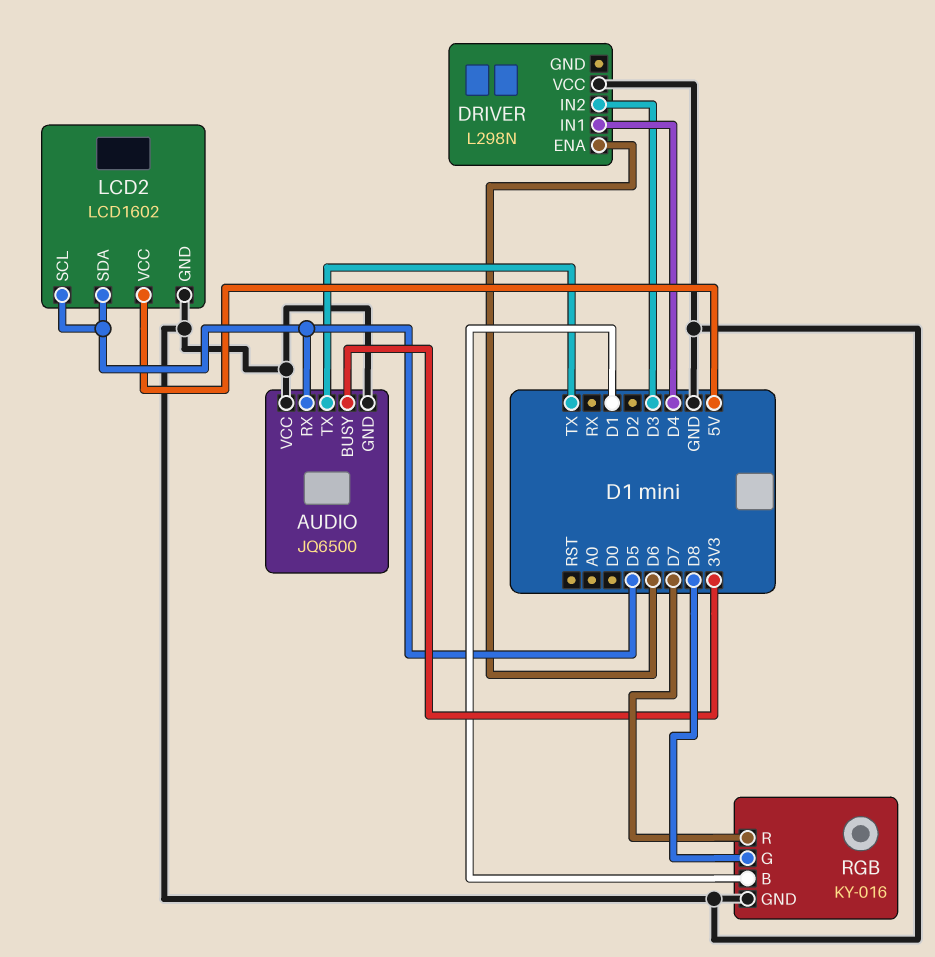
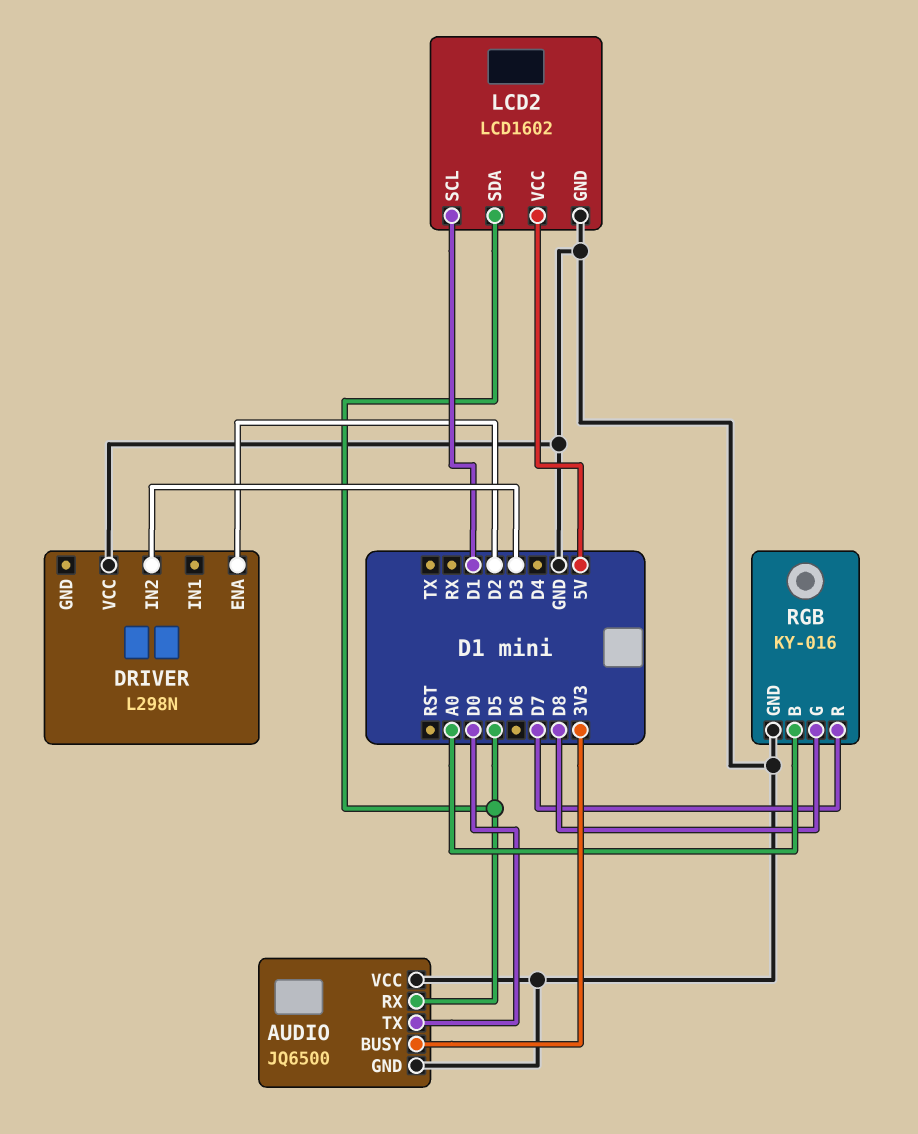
AUDIO pin TX: TX -> D0
DRIVER pin ENA: D6 -> D2
DRIVER pin IN1: D4 -> none
LCD2 pin SCL: D5 -> D1
RGB pin B: D1 -> A0

